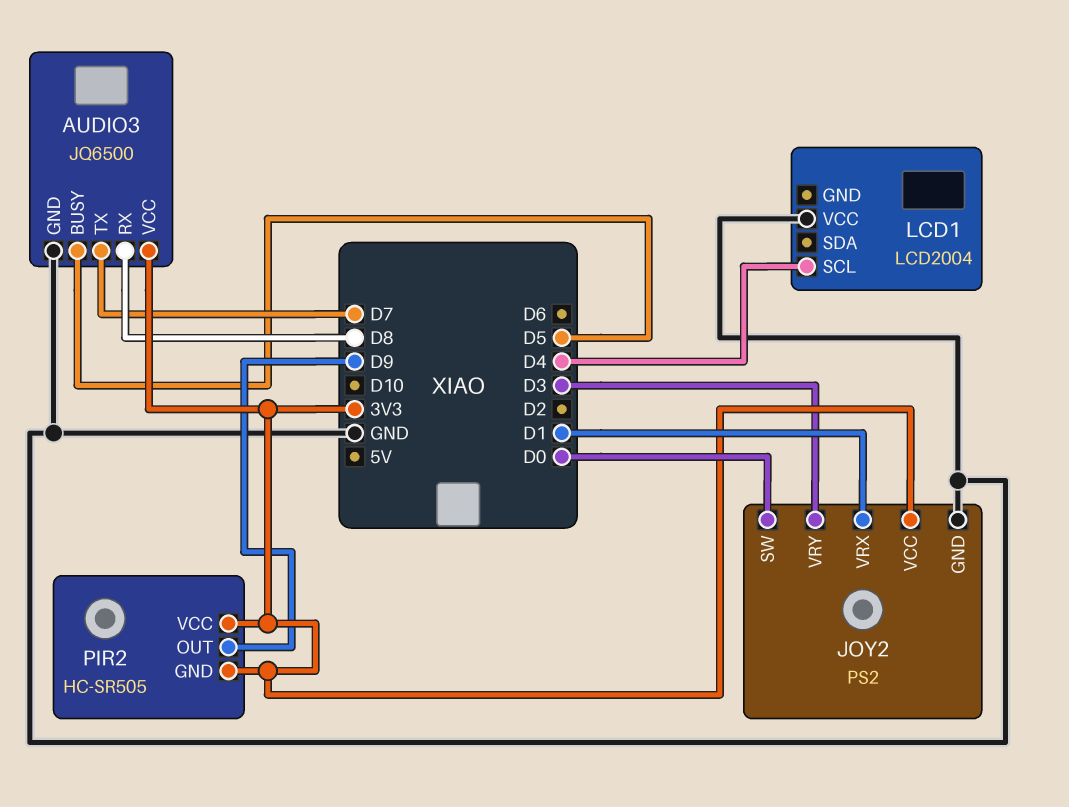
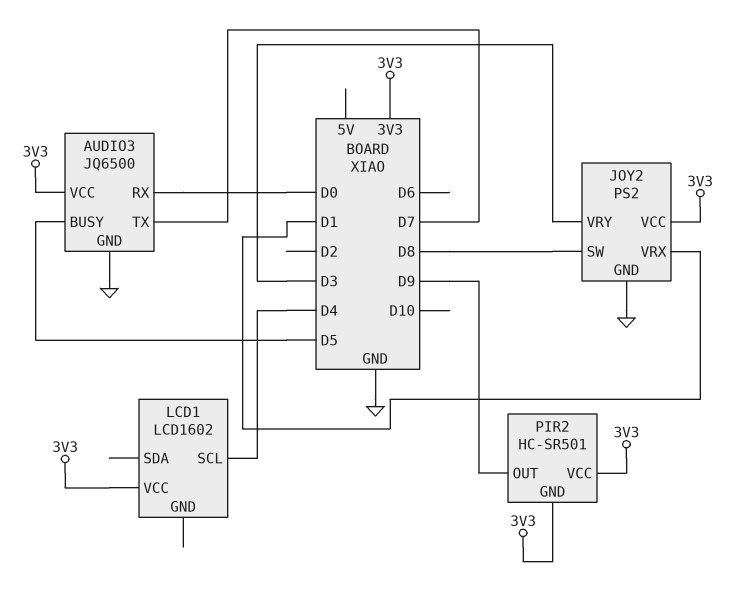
AUDIO3 pin RX: D8 -> D0
JOY2 pin SW: D0 -> D8
LCD1: LCD2004 -> LCD1602
LCD1 pin VCC: GND -> 3V3
PIR2: HC-SR505 -> HC-SR501

